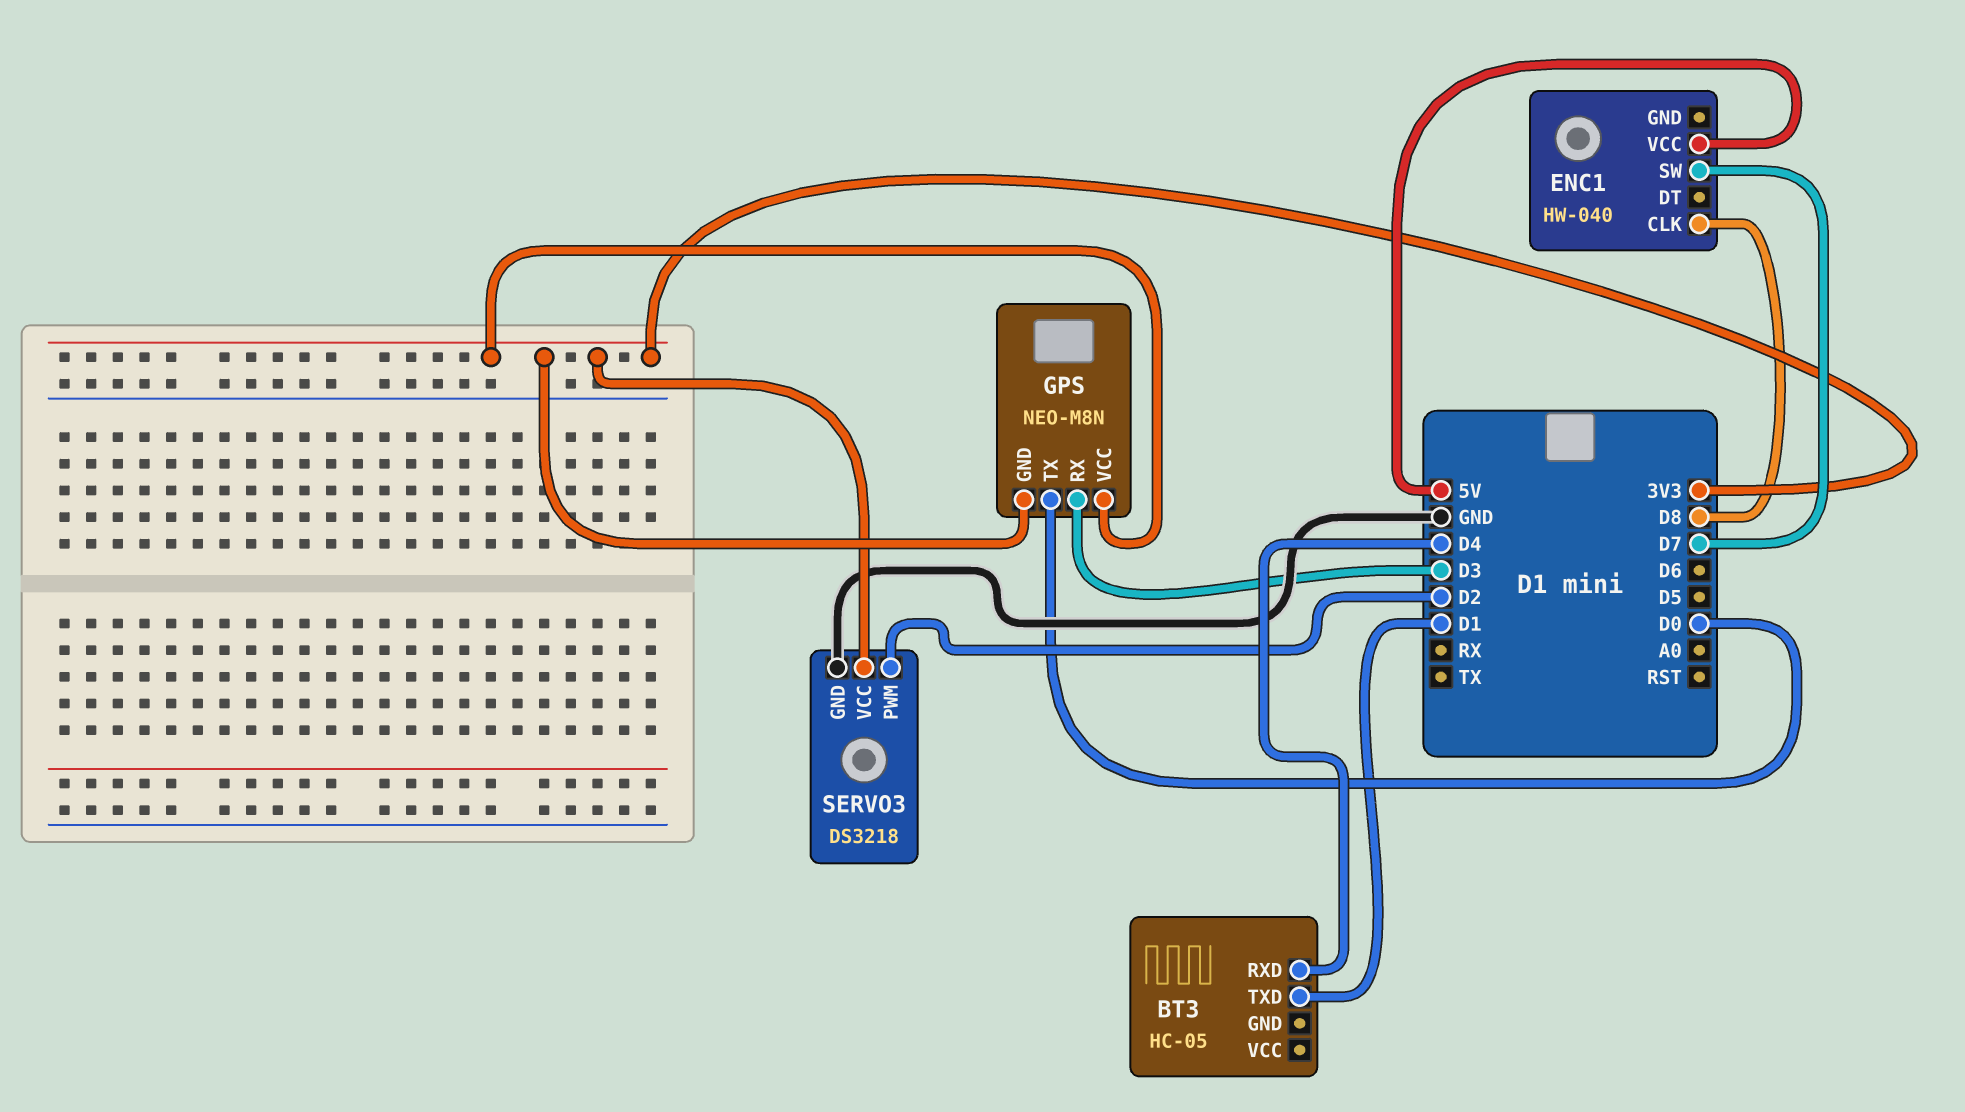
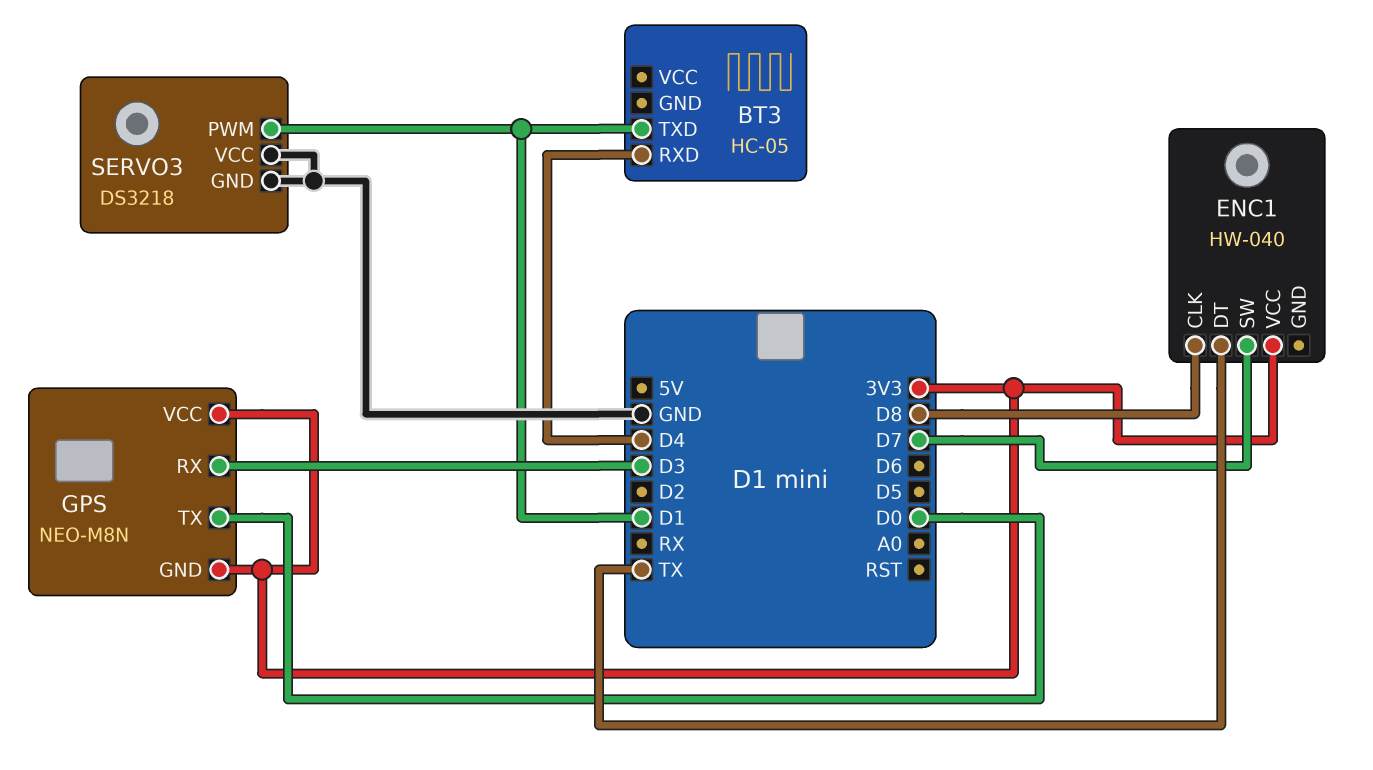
ENC1 pin DT: none -> TX
ENC1 pin VCC: 5V -> 3V3
SERVO3 pin PWM: D2 -> D1
SERVO3 pin VCC: 3V3 -> GND

